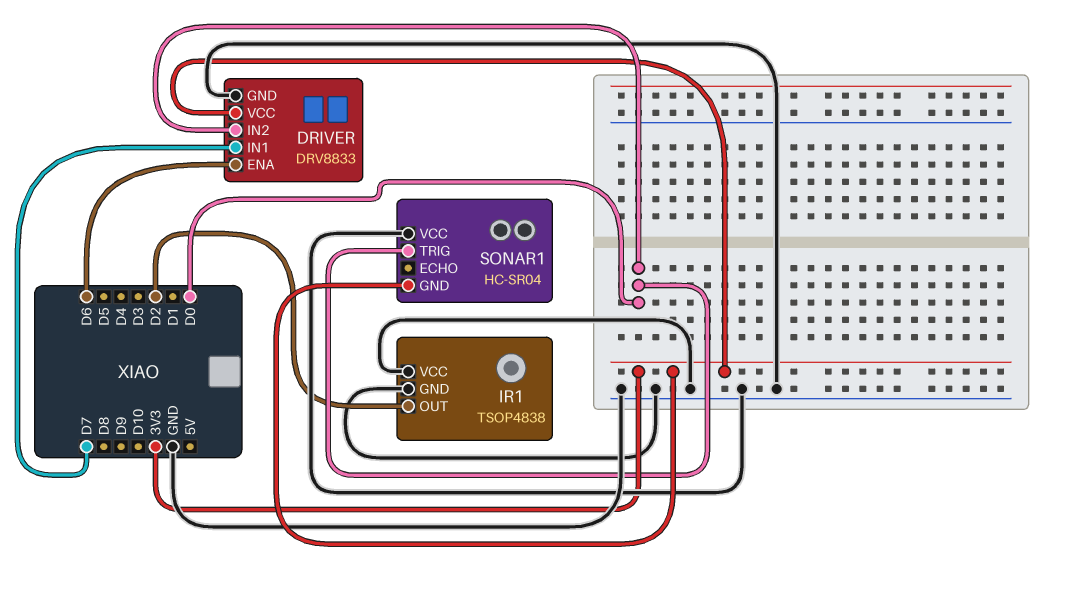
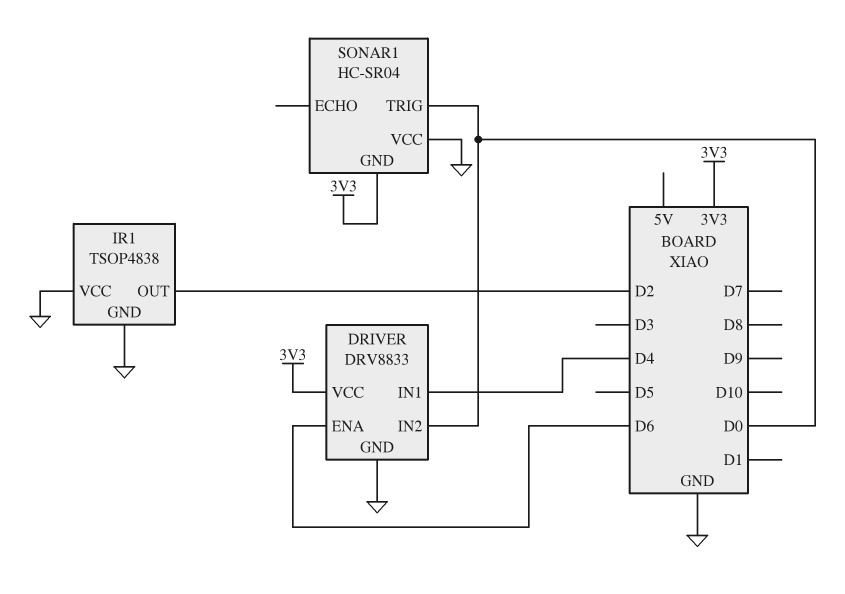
DRIVER pin IN1: D7 -> D4

